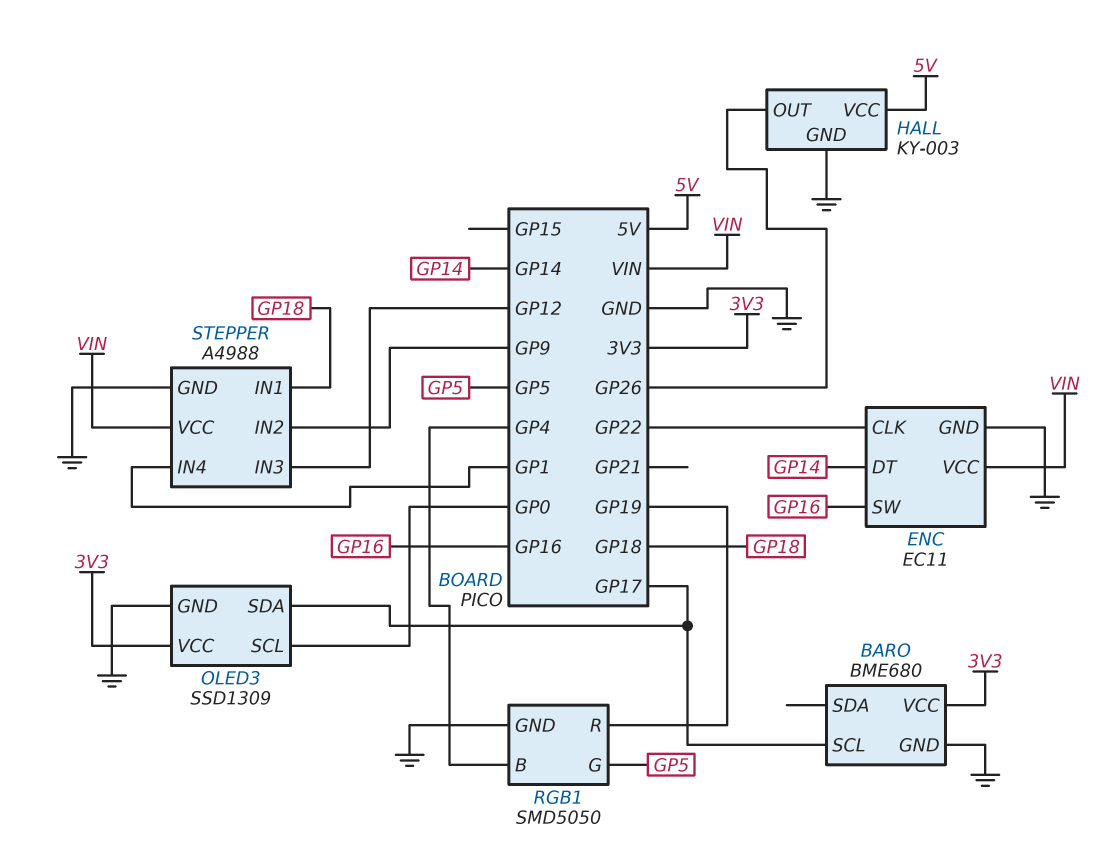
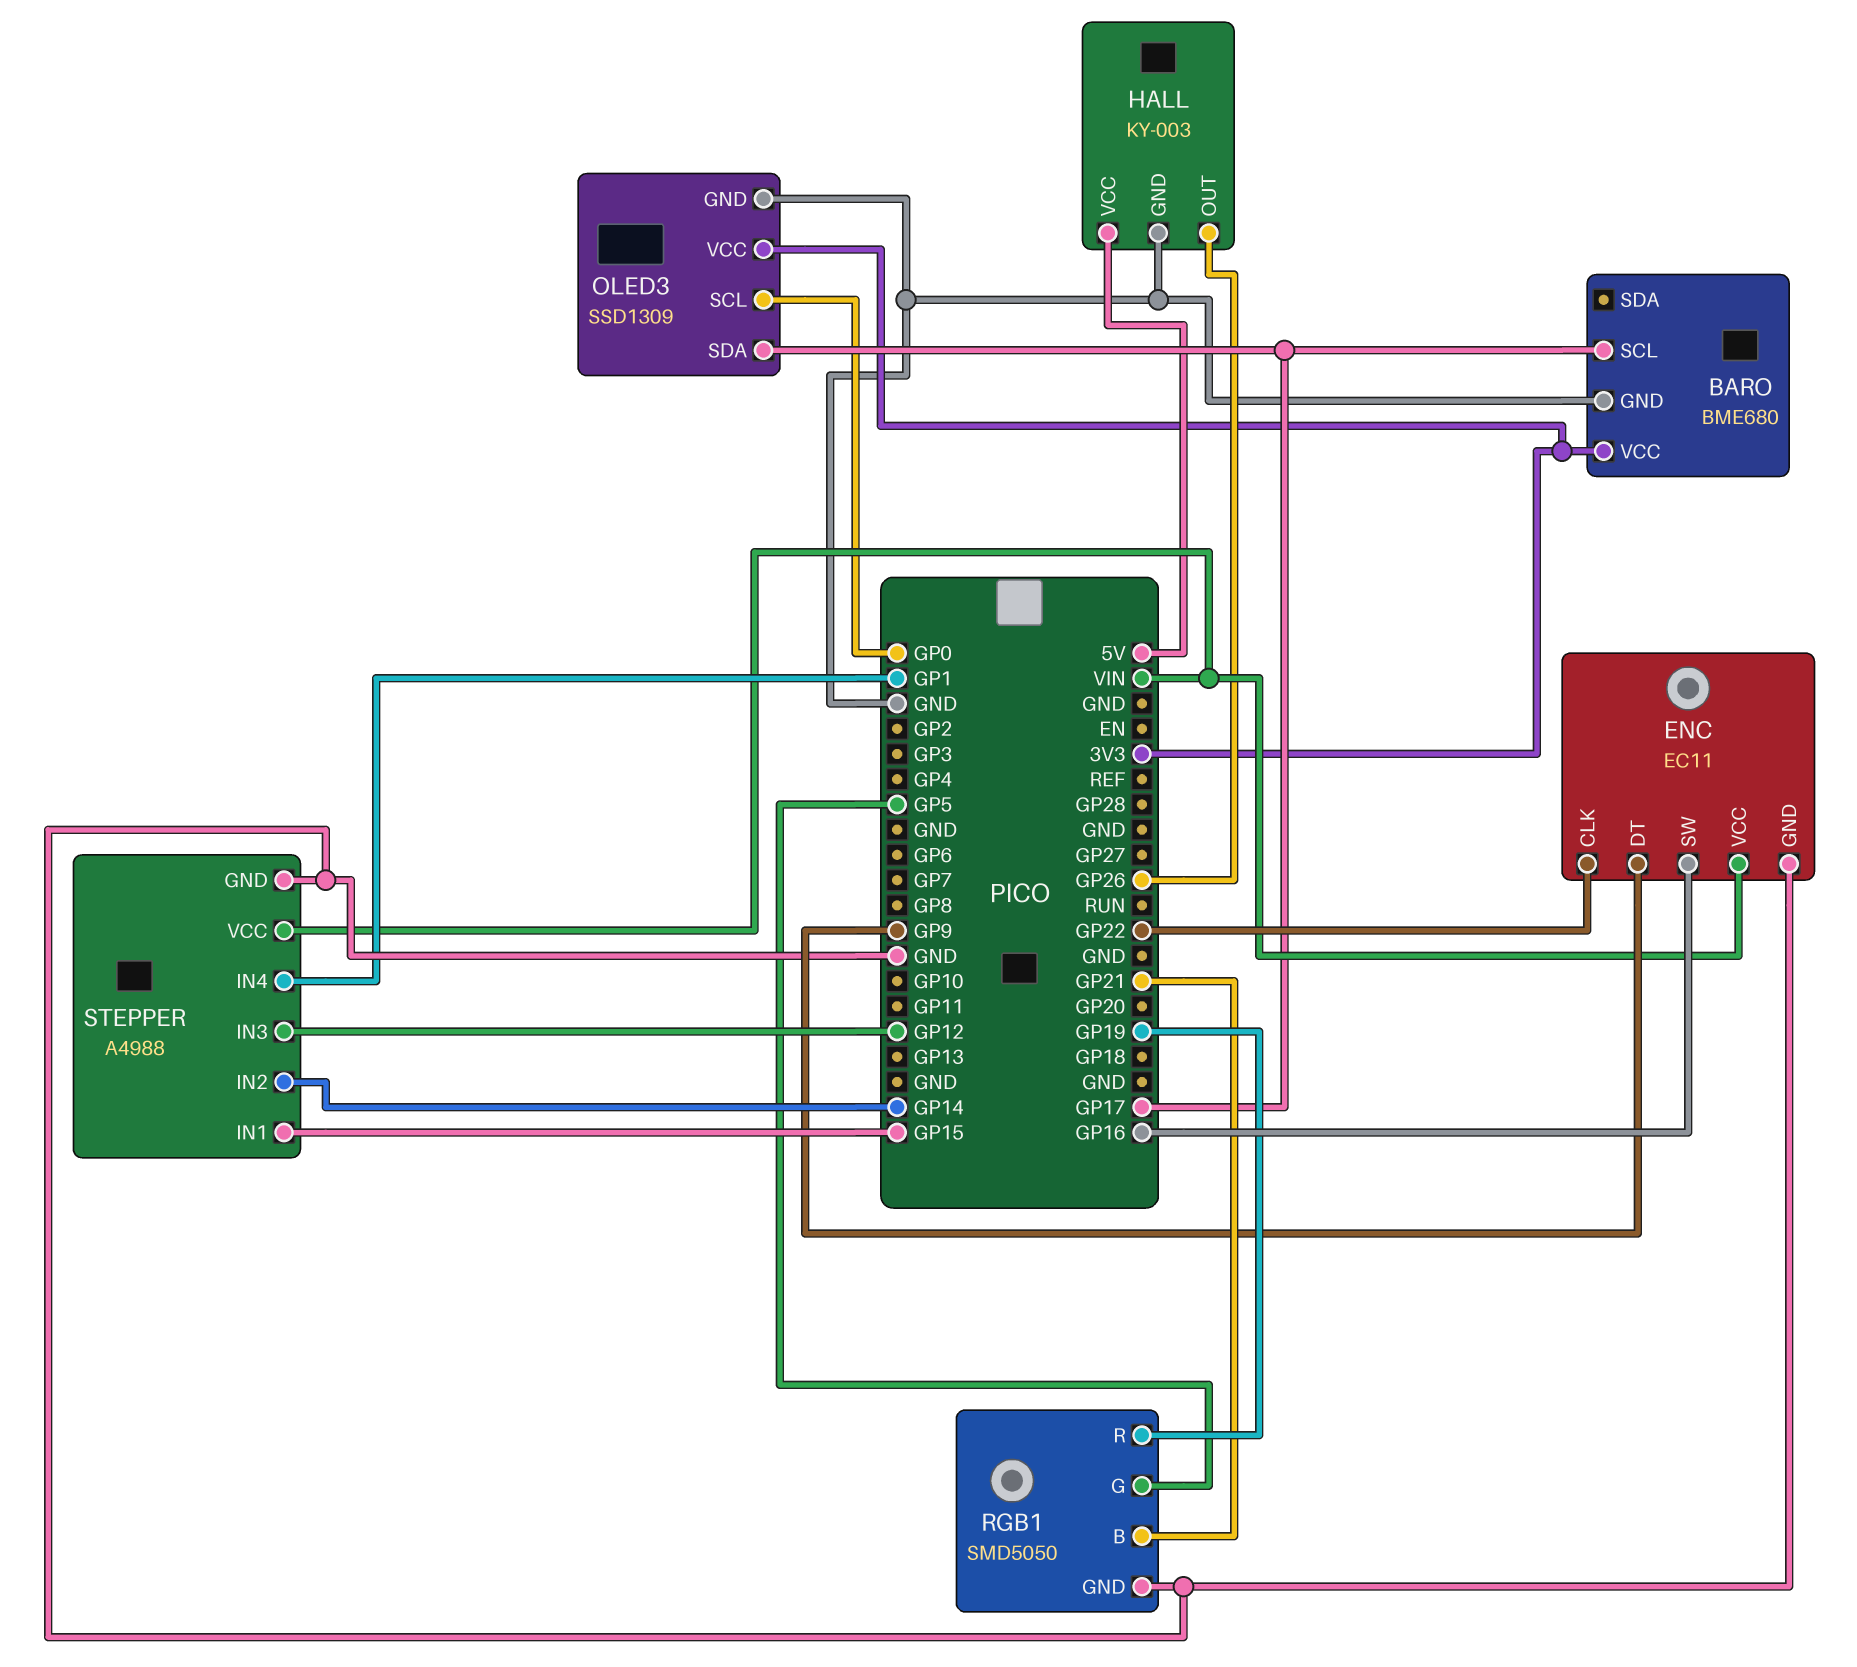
ENC pin DT: GP14 -> GP9
RGB1 pin B: GP4 -> GP21
STEPPER pin IN1: GP18 -> GP15
STEPPER pin IN2: GP9 -> GP14

